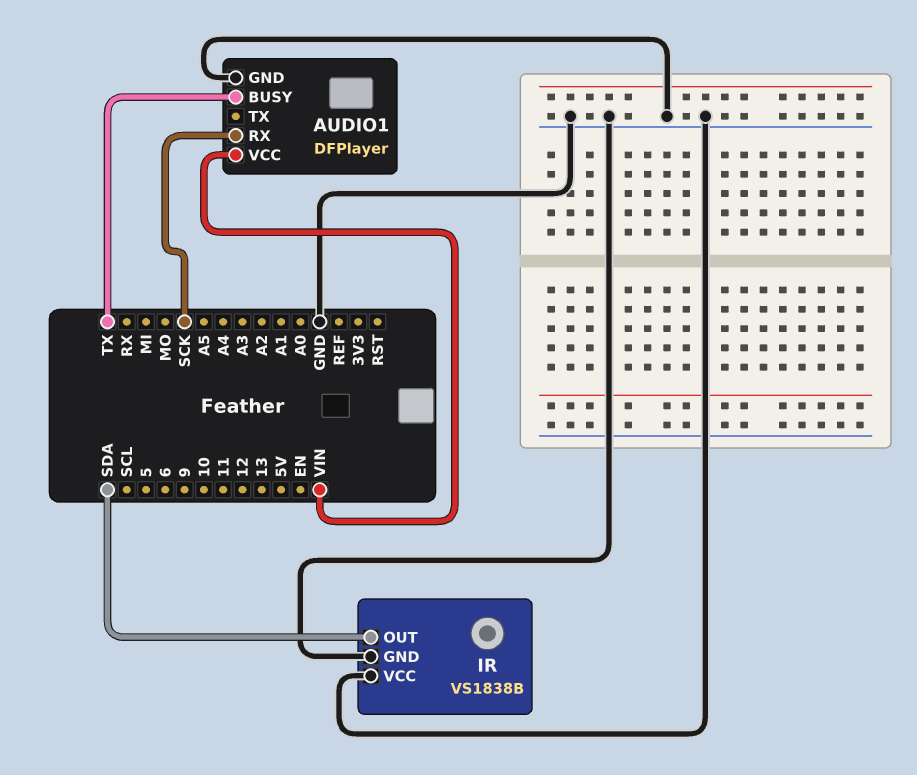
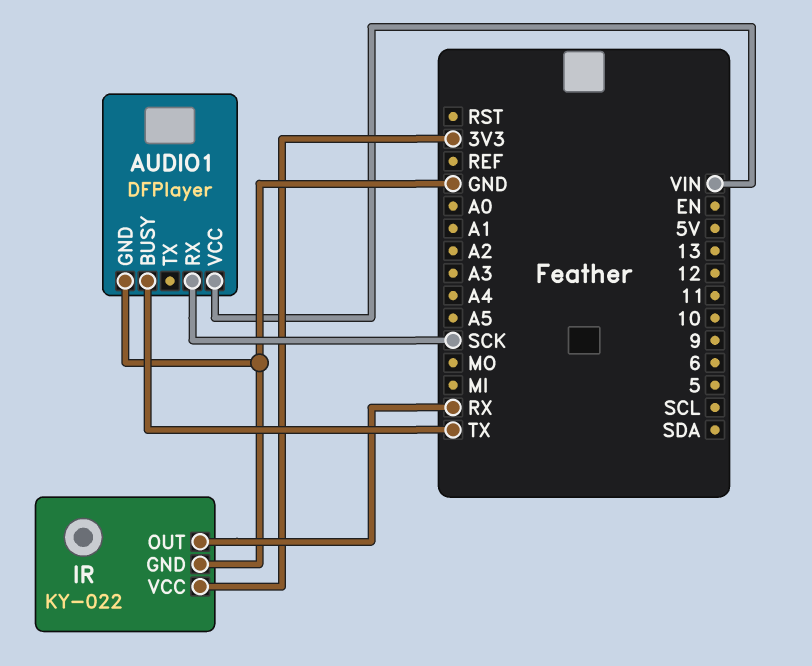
IR: VS1838B -> KY-022
IR pin OUT: SDA -> RX
IR pin VCC: GND -> 3V3

